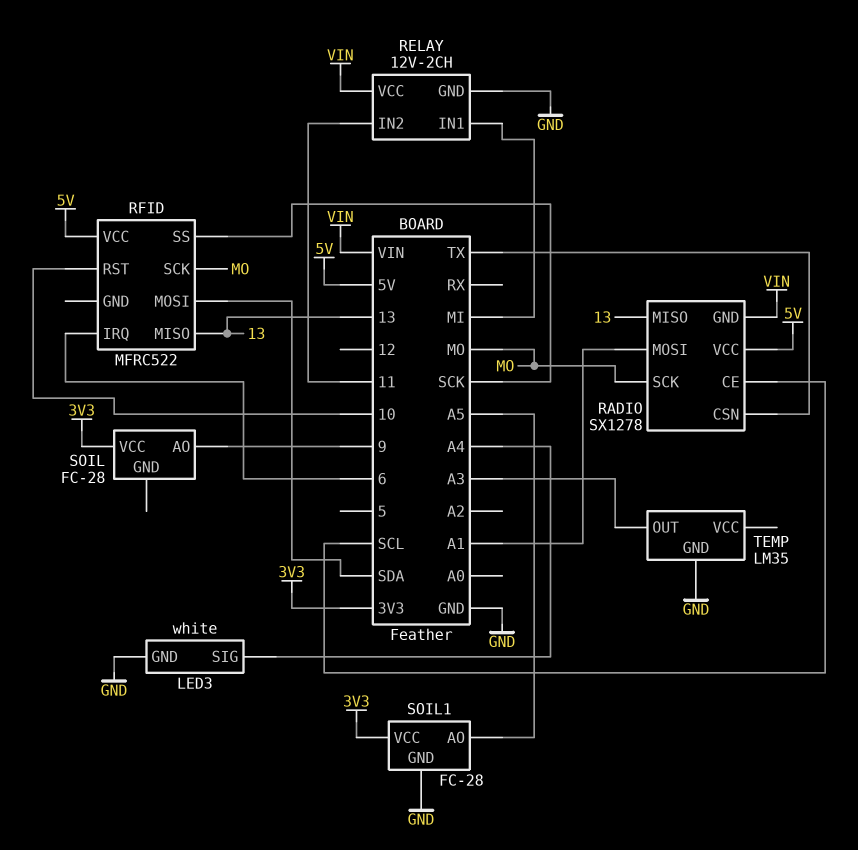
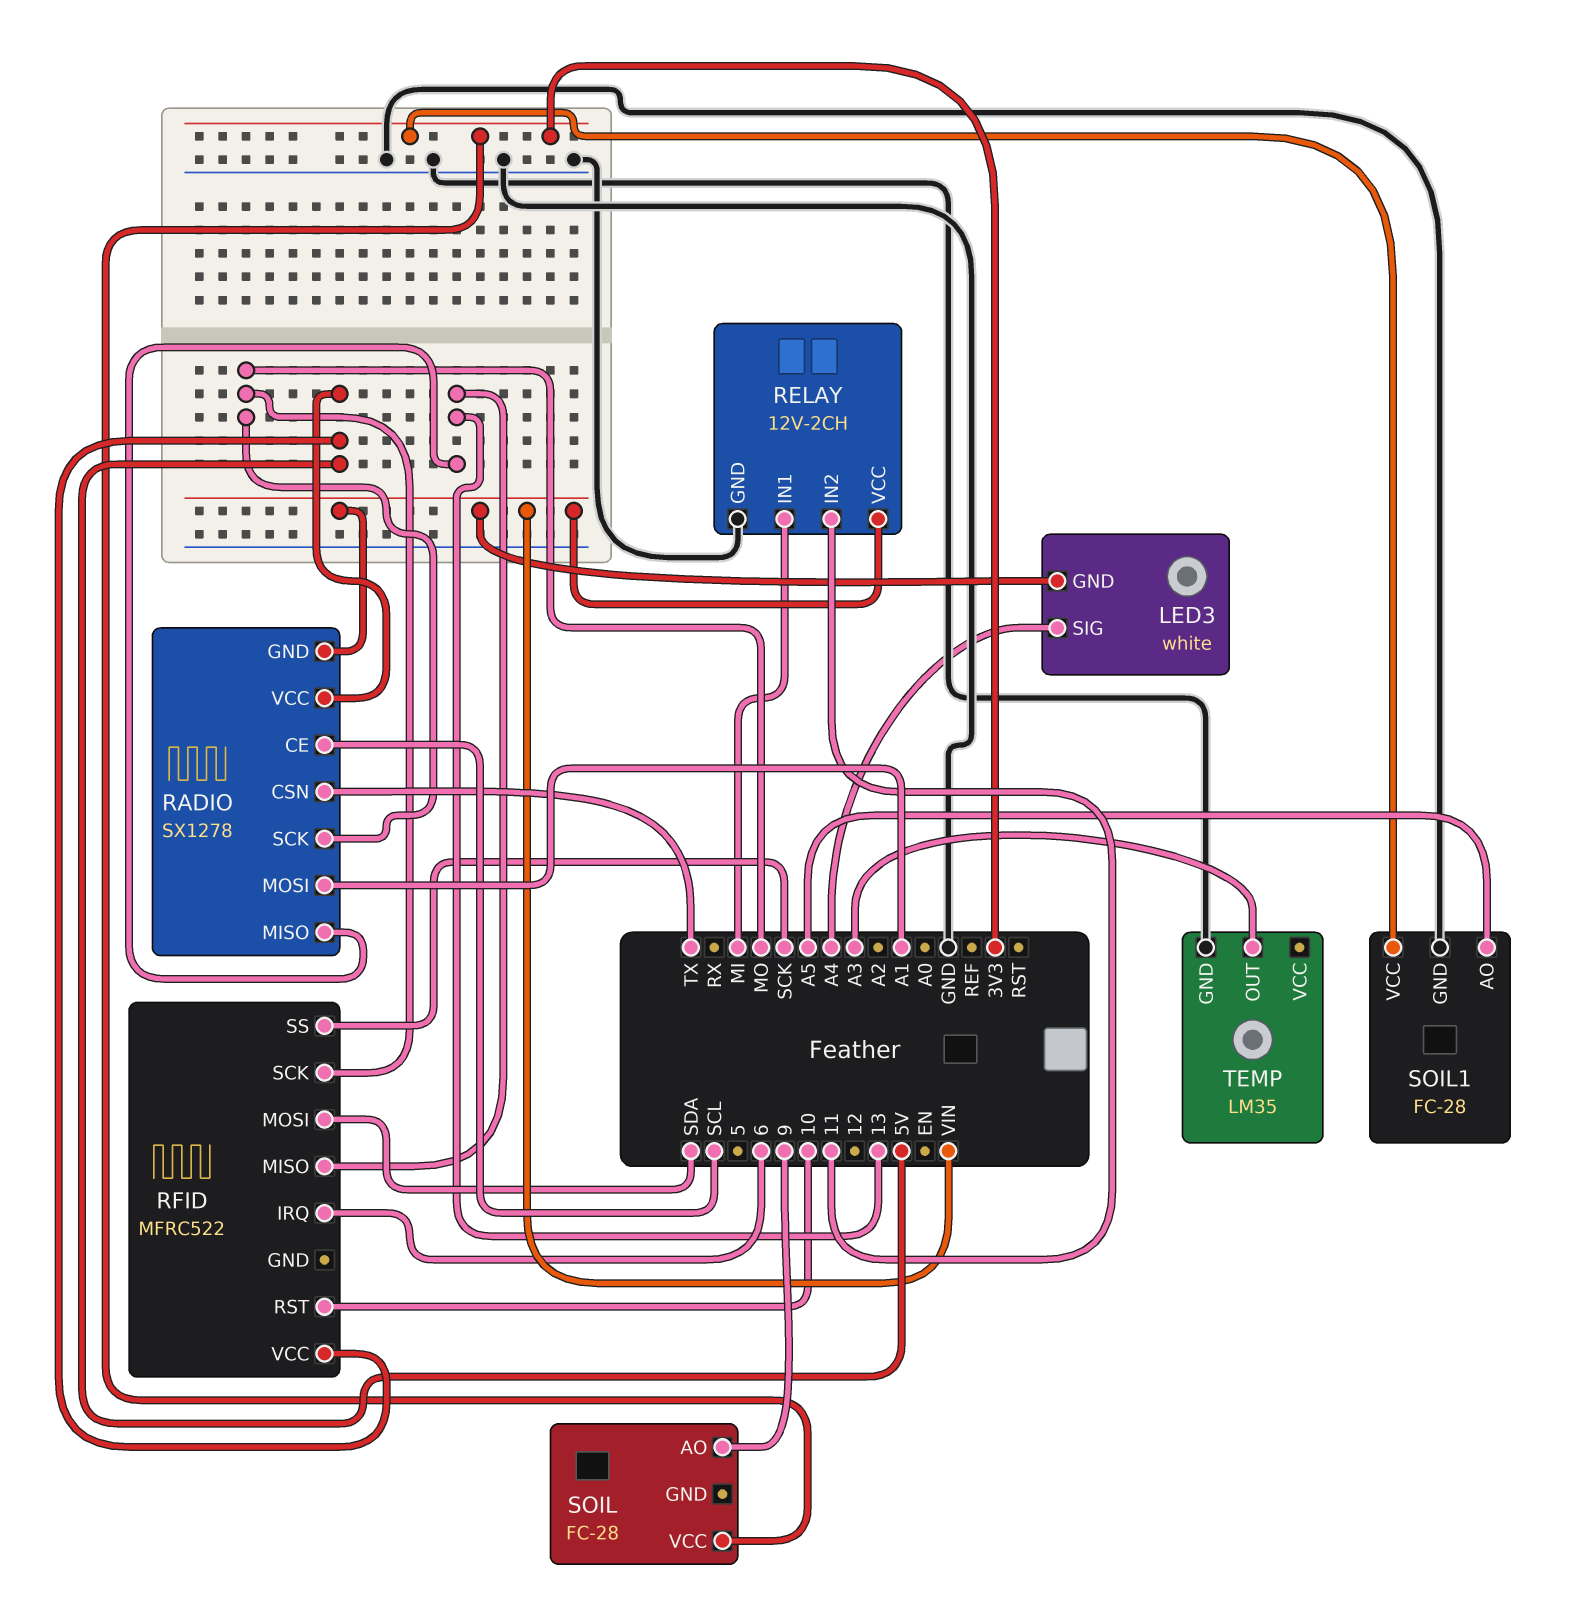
LED3 pin GND: GND -> VIN

